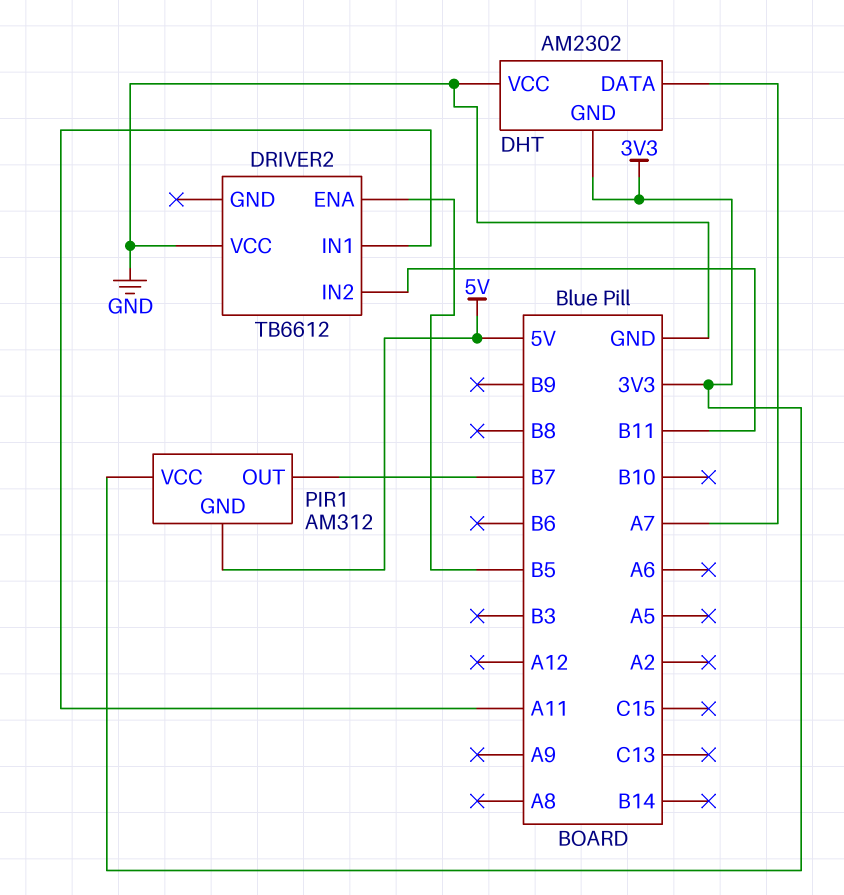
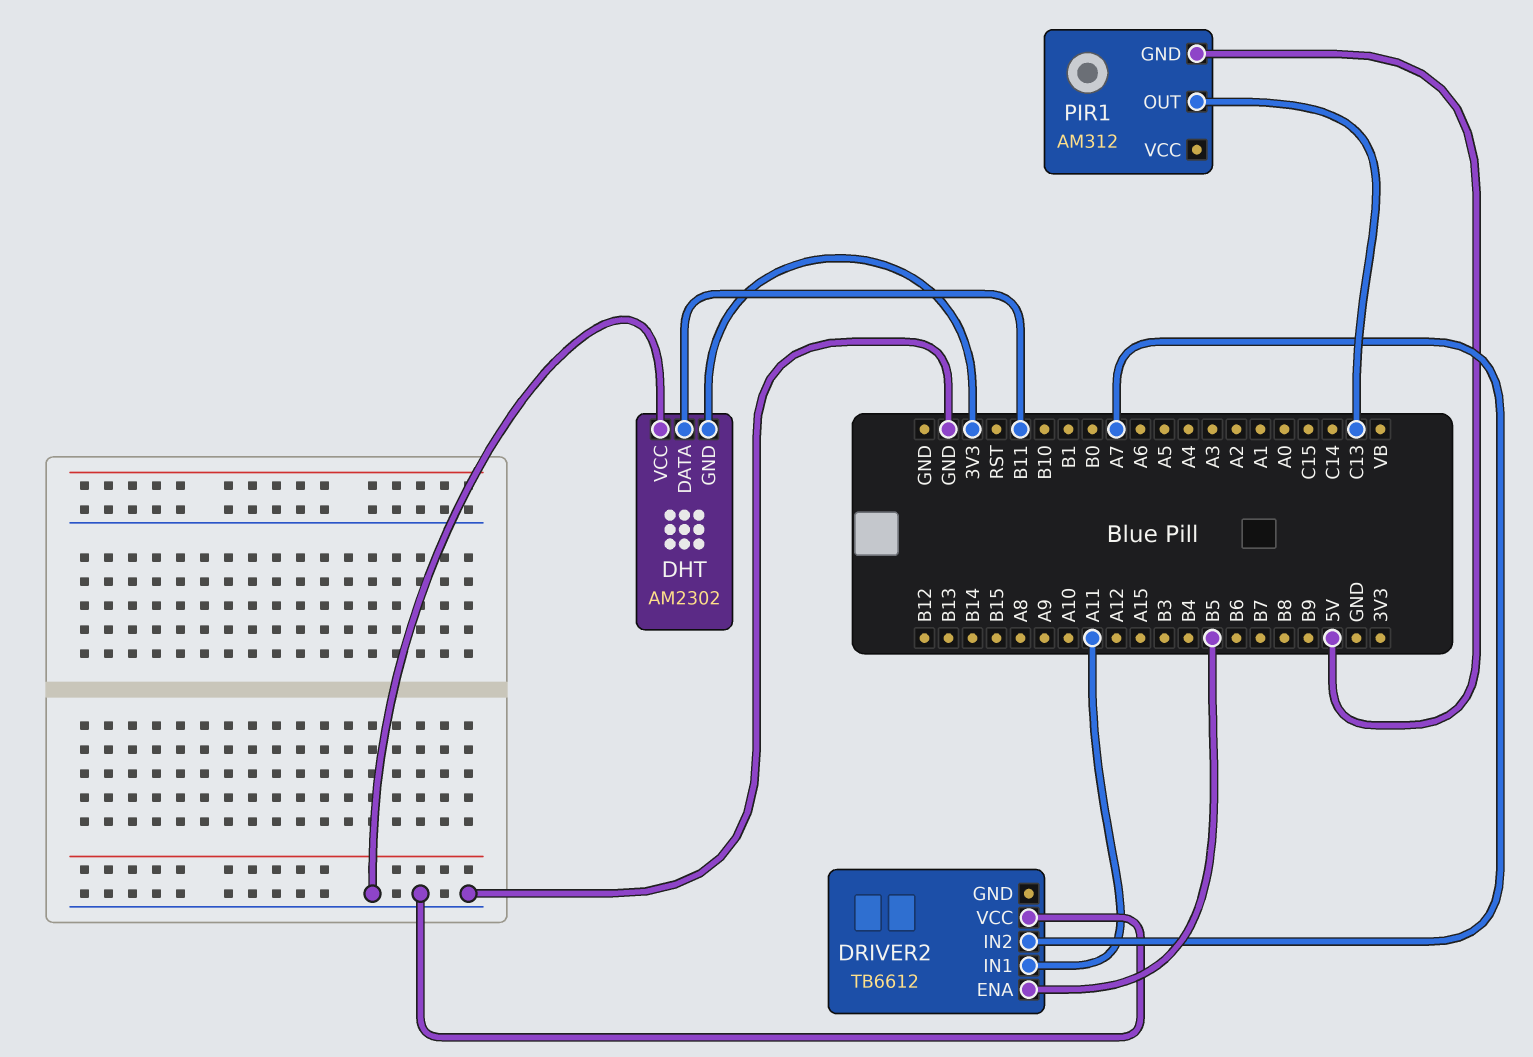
DHT pin DATA: A7 -> B11
DRIVER2 pin IN2: B11 -> A7
PIR1 pin OUT: B7 -> C13
PIR1 pin VCC: 3V3 -> none

